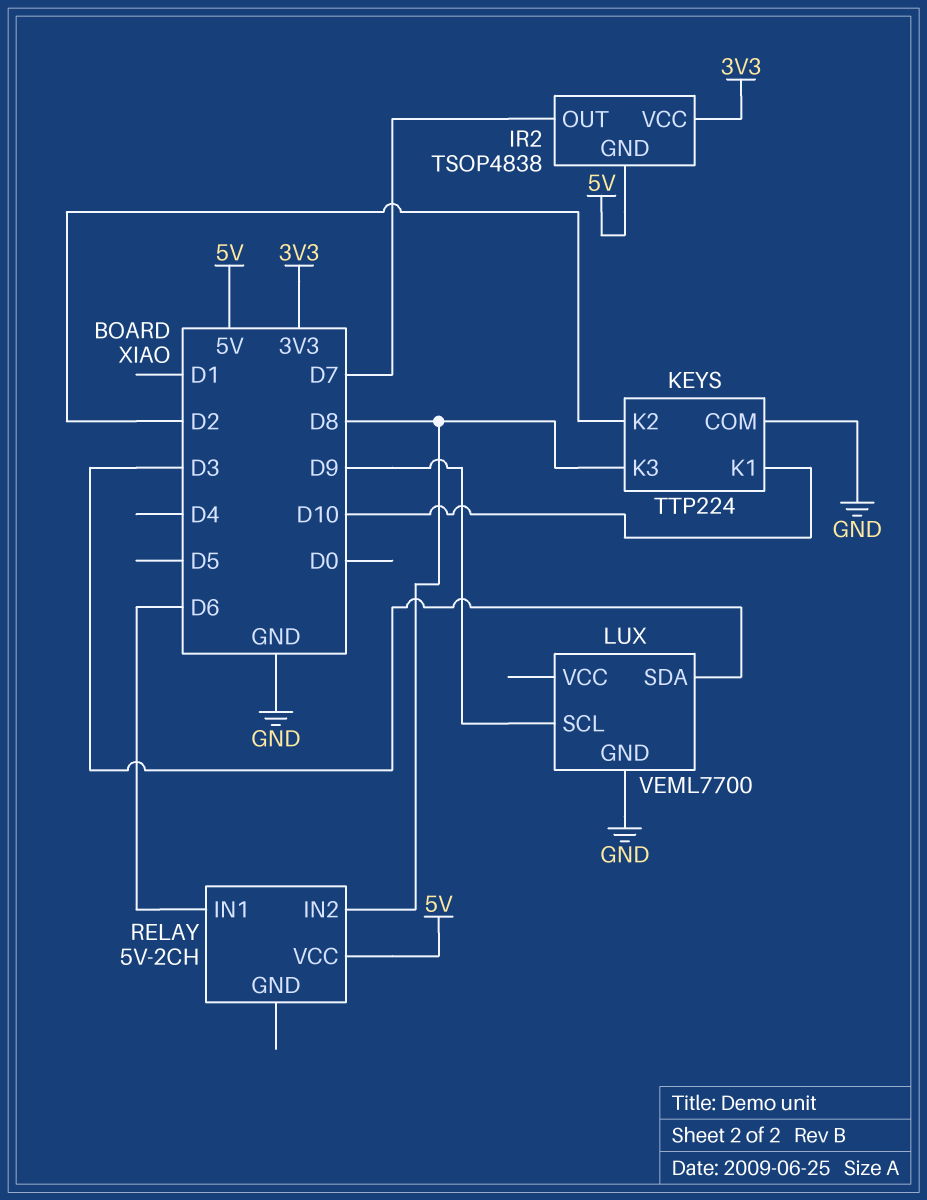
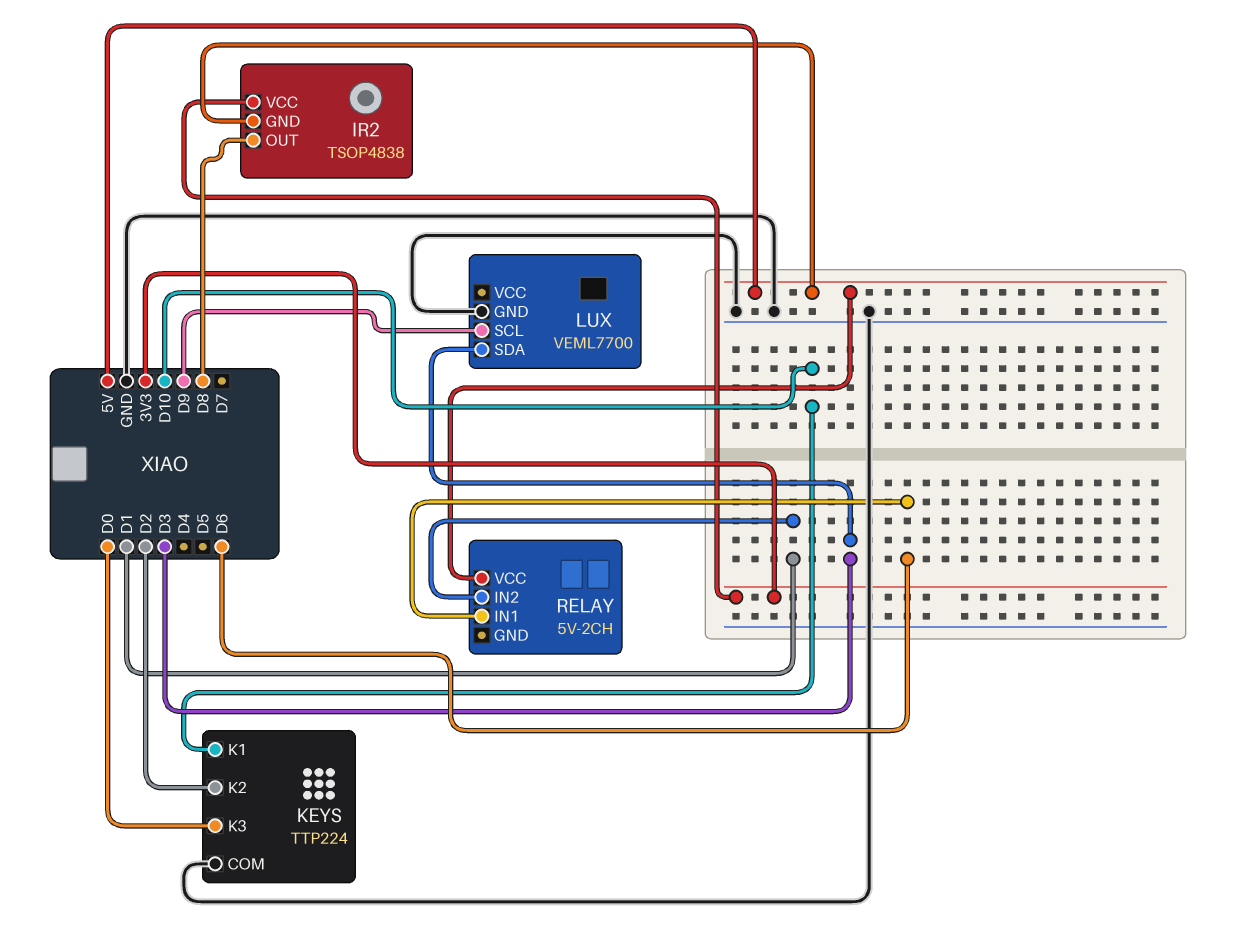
IR2 pin OUT: D7 -> D8
KEYS pin K3: D8 -> D0
RELAY pin IN2: D8 -> D1

